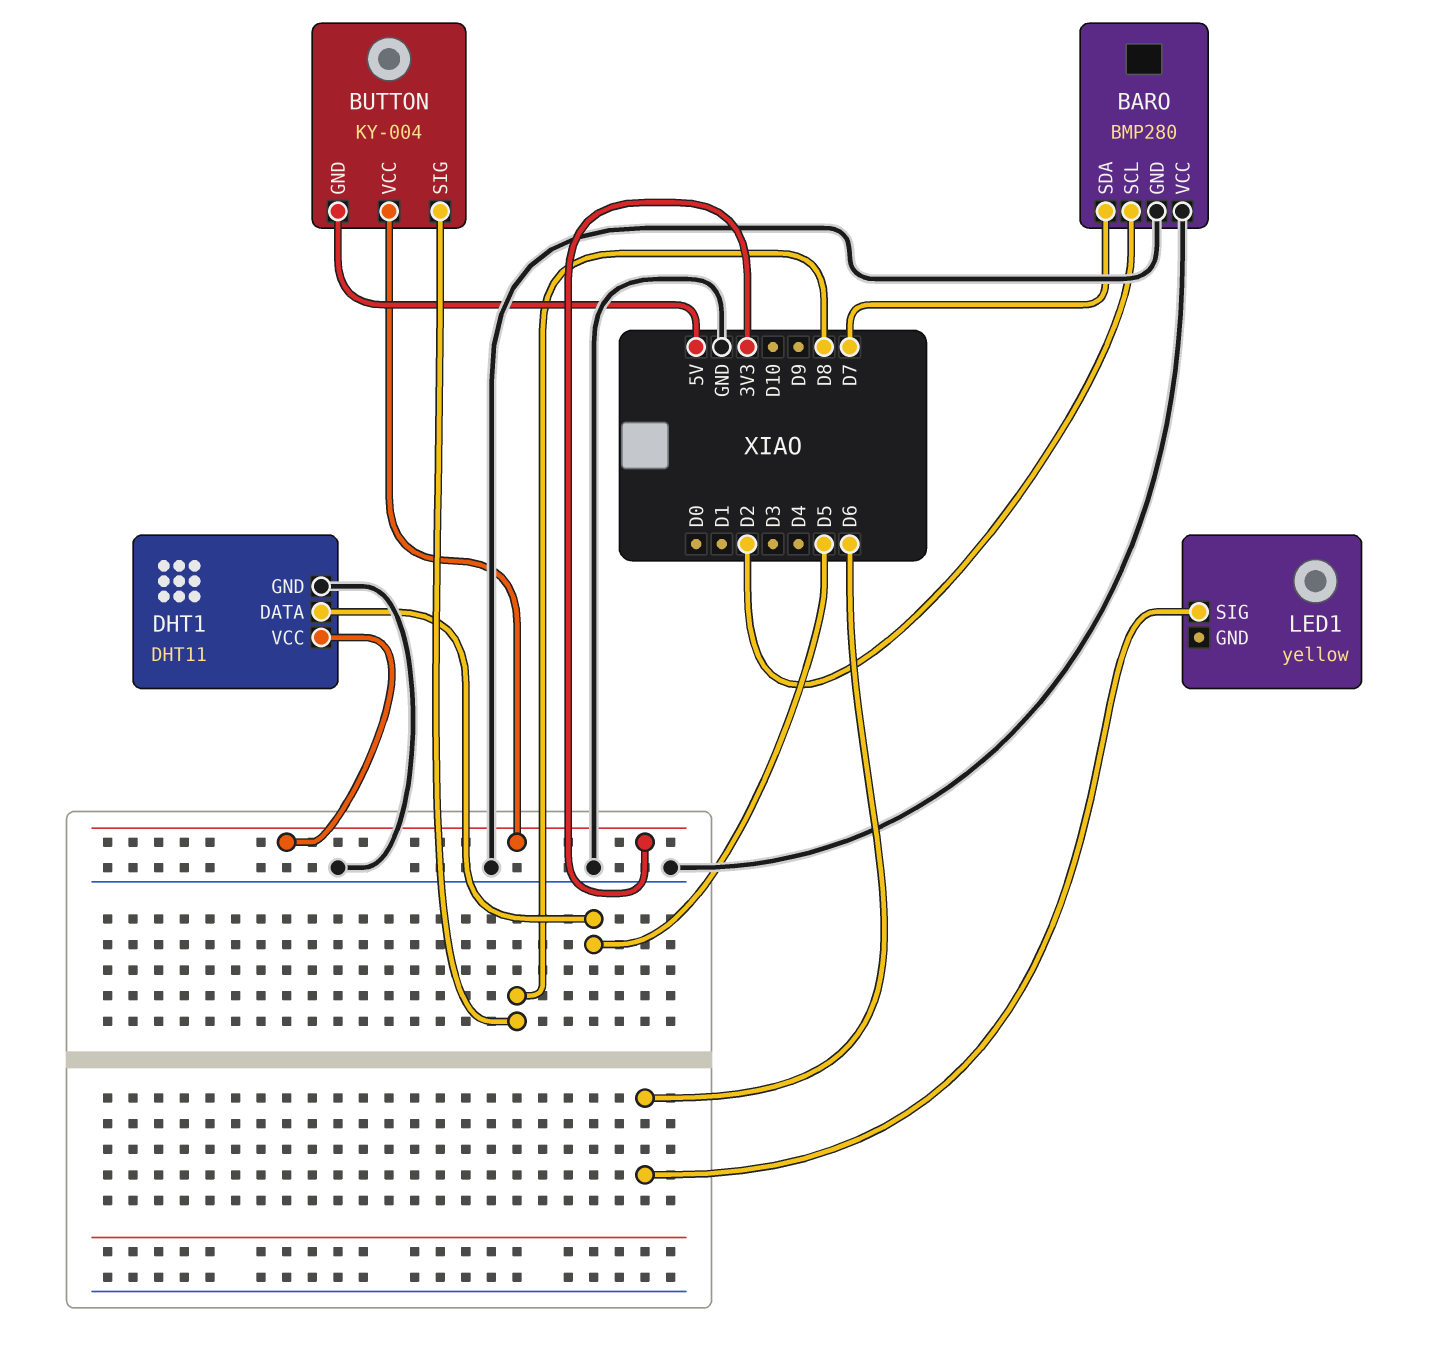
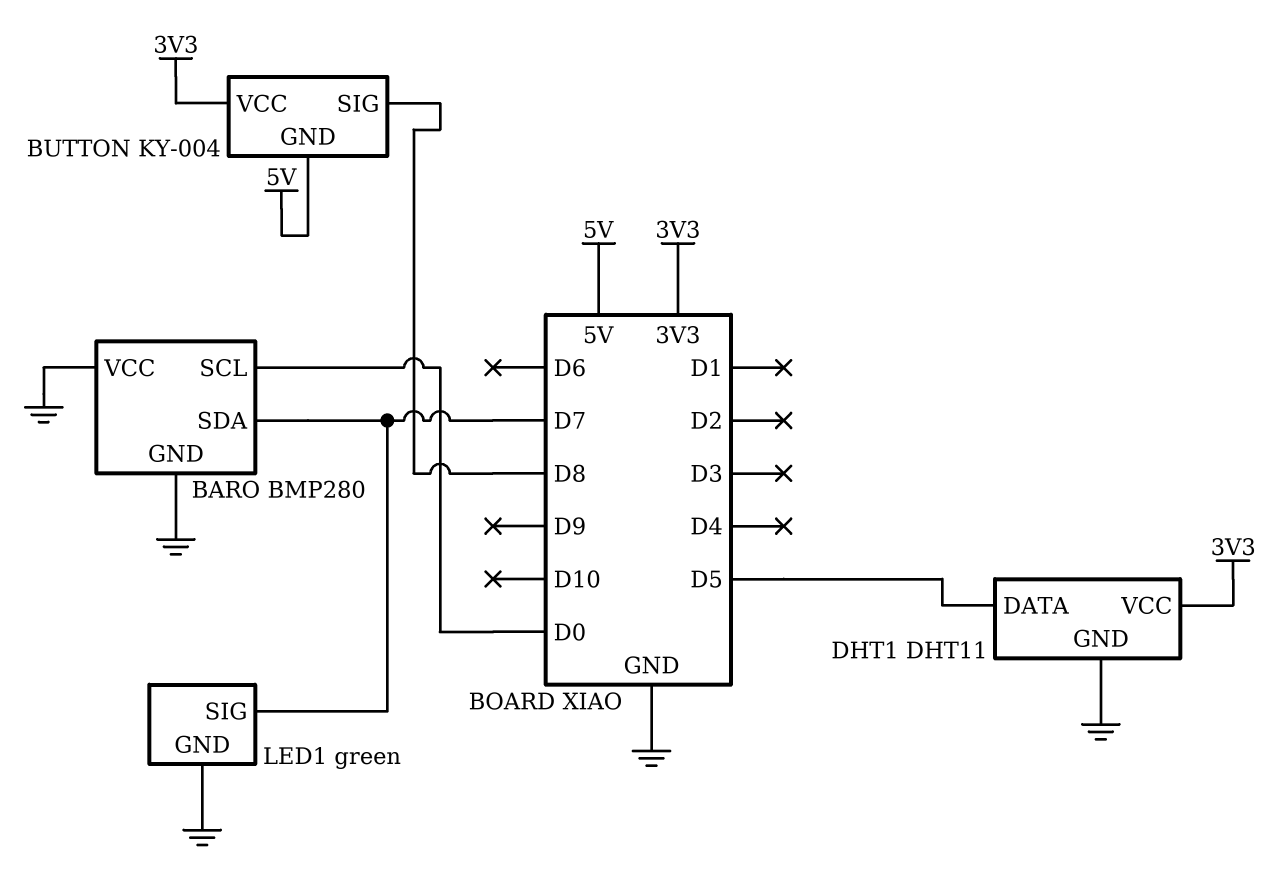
BARO pin SCL: D2 -> D0
LED1: yellow -> green
LED1 pin GND: none -> GND
LED1 pin SIG: D6 -> D7

